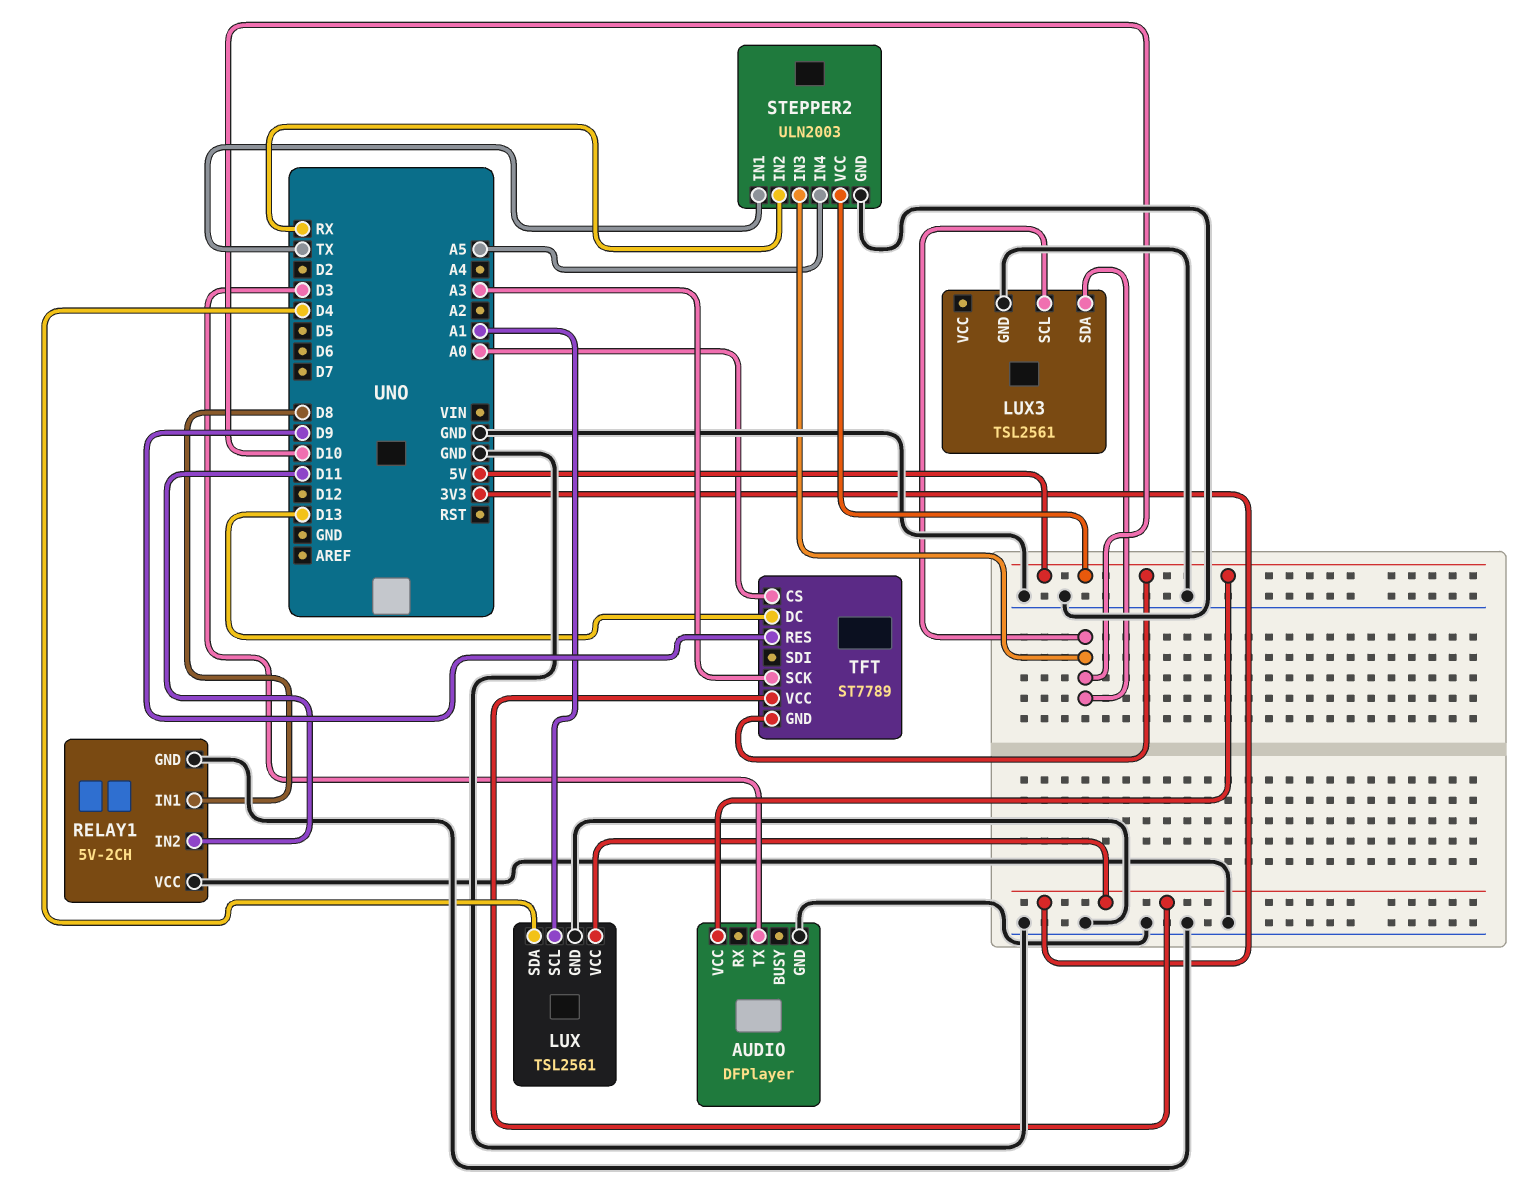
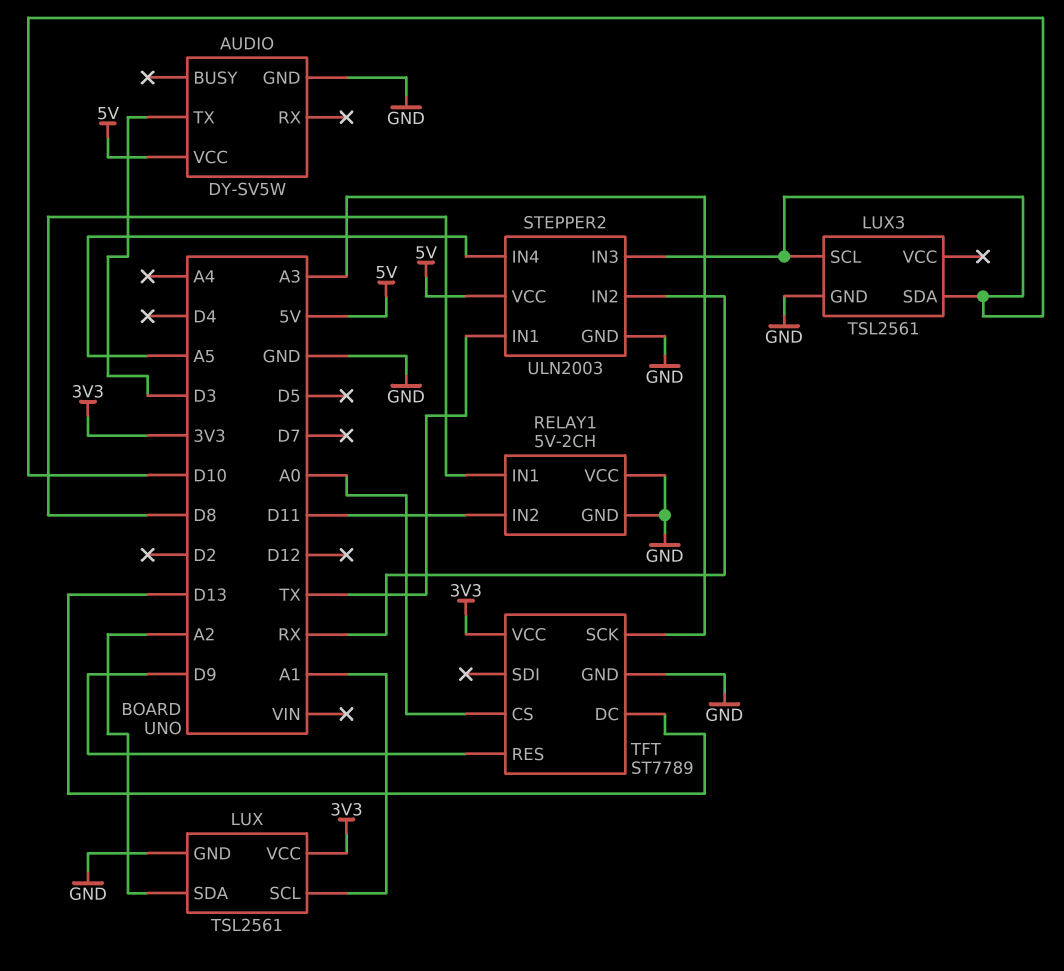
AUDIO: DFPlayer -> DY-SV5W
LUX pin SDA: D4 -> A2
TFT pin GND: 5V -> GND

